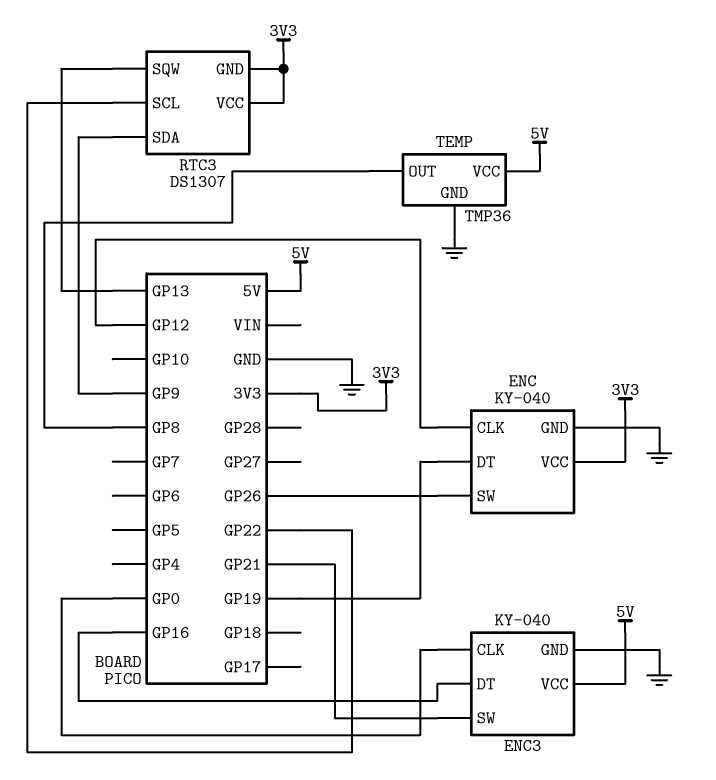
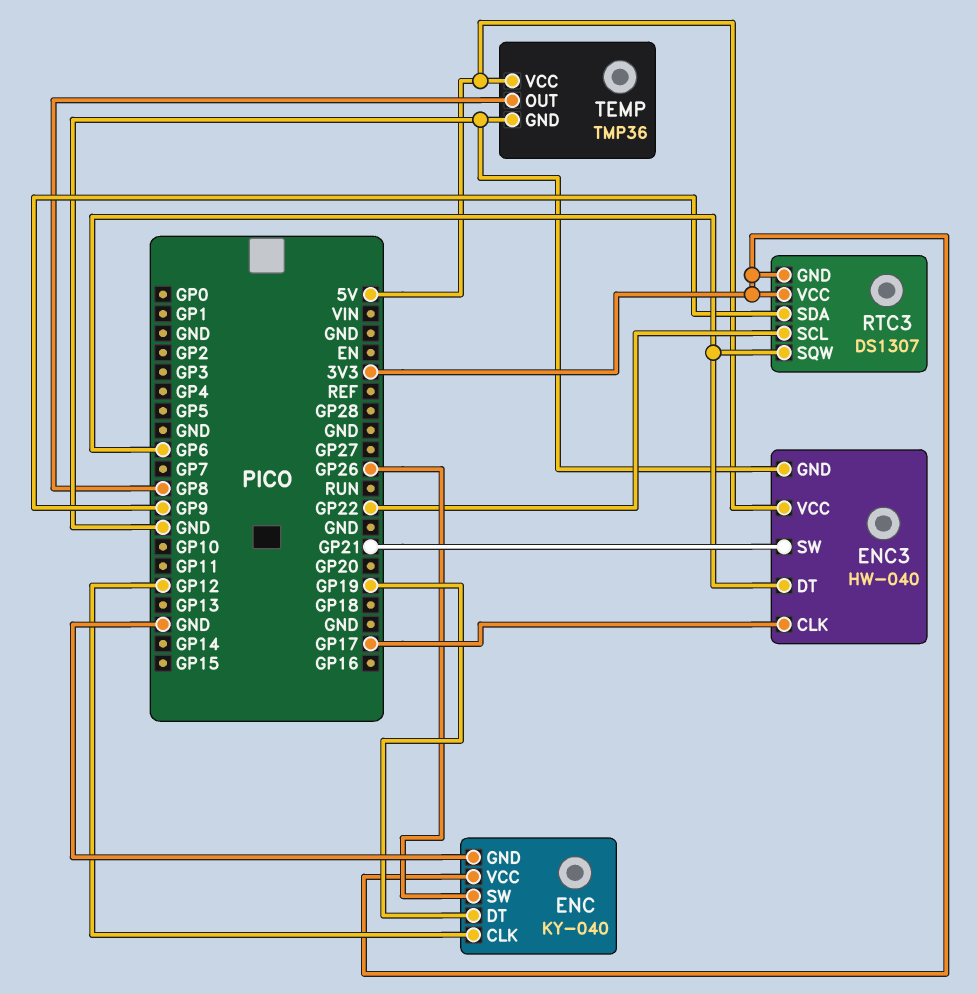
ENC3: KY-040 -> HW-040
ENC3 pin CLK: GP0 -> GP17
ENC3 pin DT: GP16 -> GP6
RTC3 pin SQW: GP13 -> GP6

